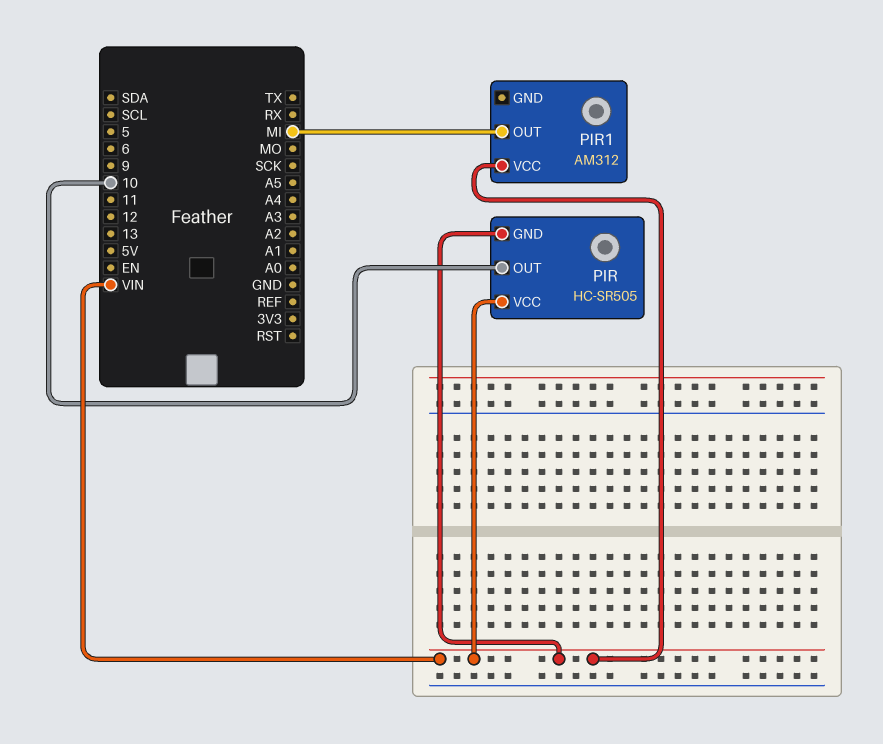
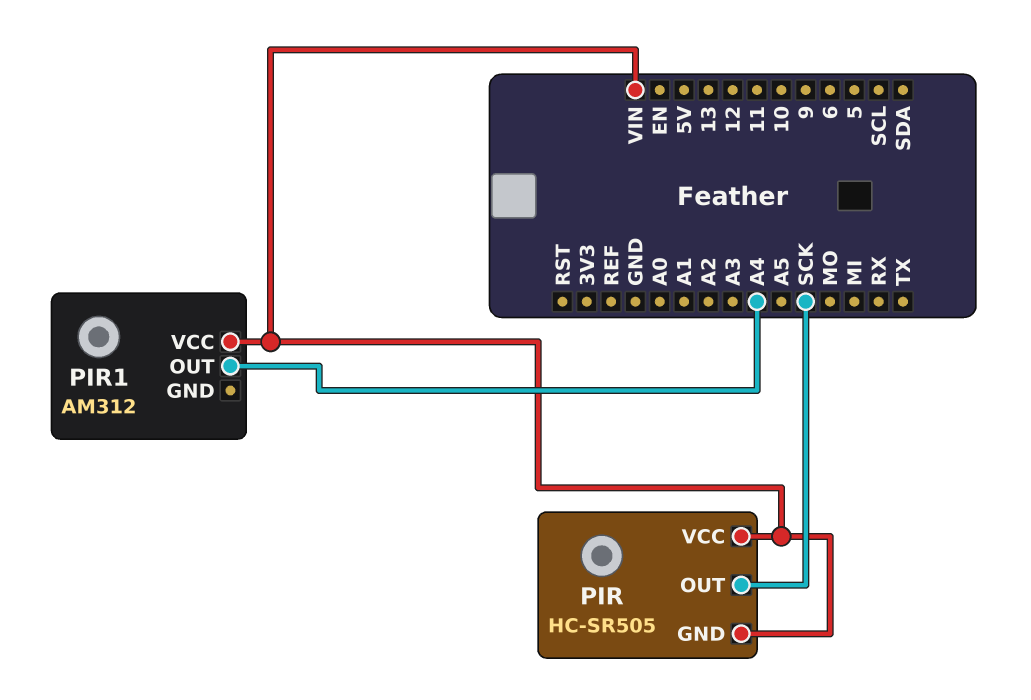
PIR pin OUT: 10 -> SCK
PIR1 pin OUT: MI -> A4

